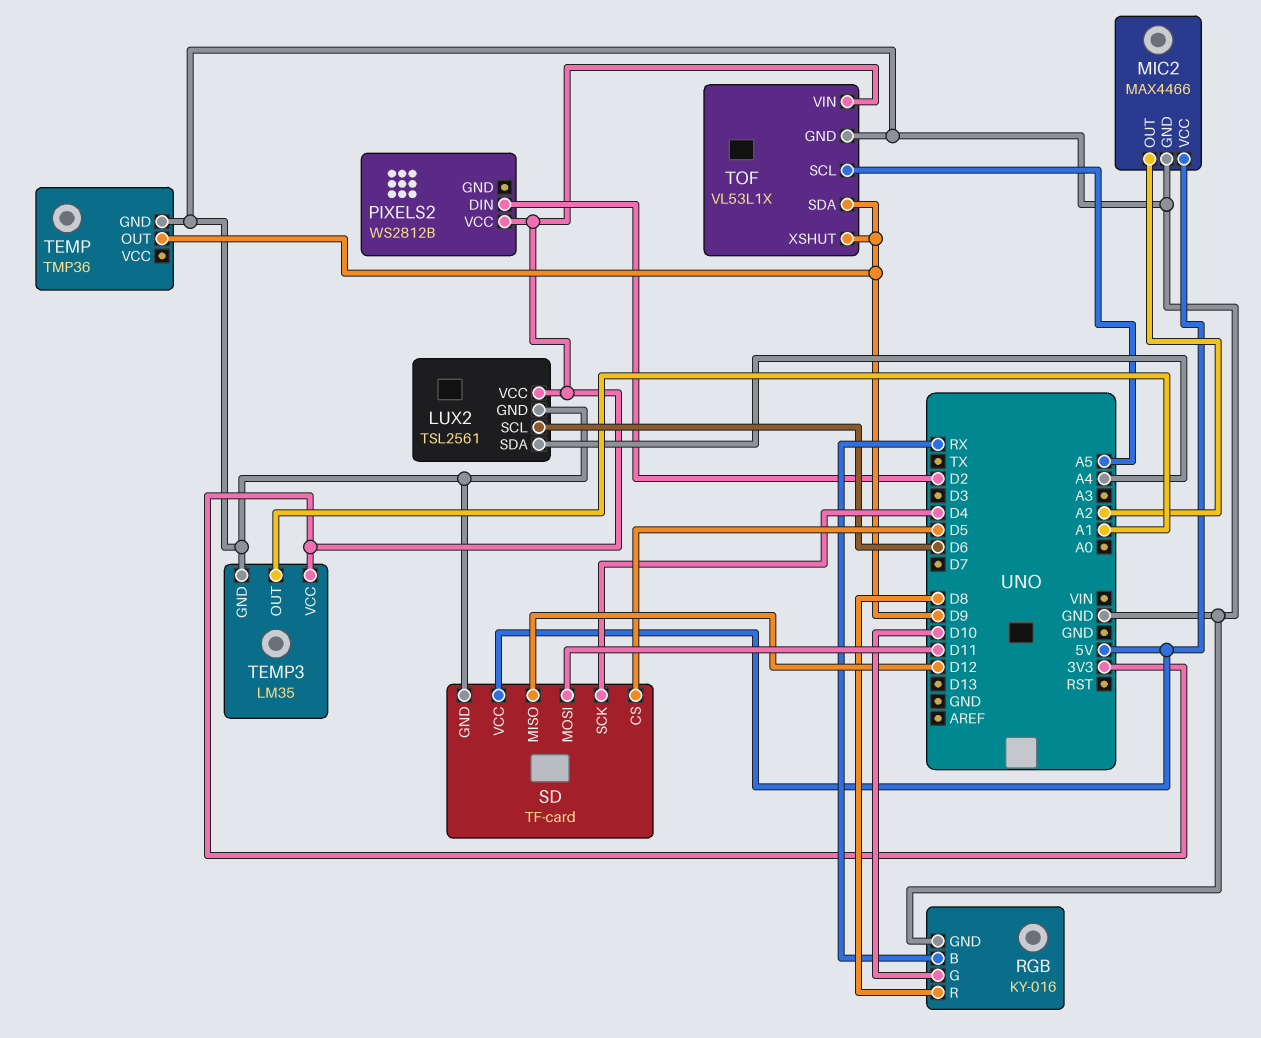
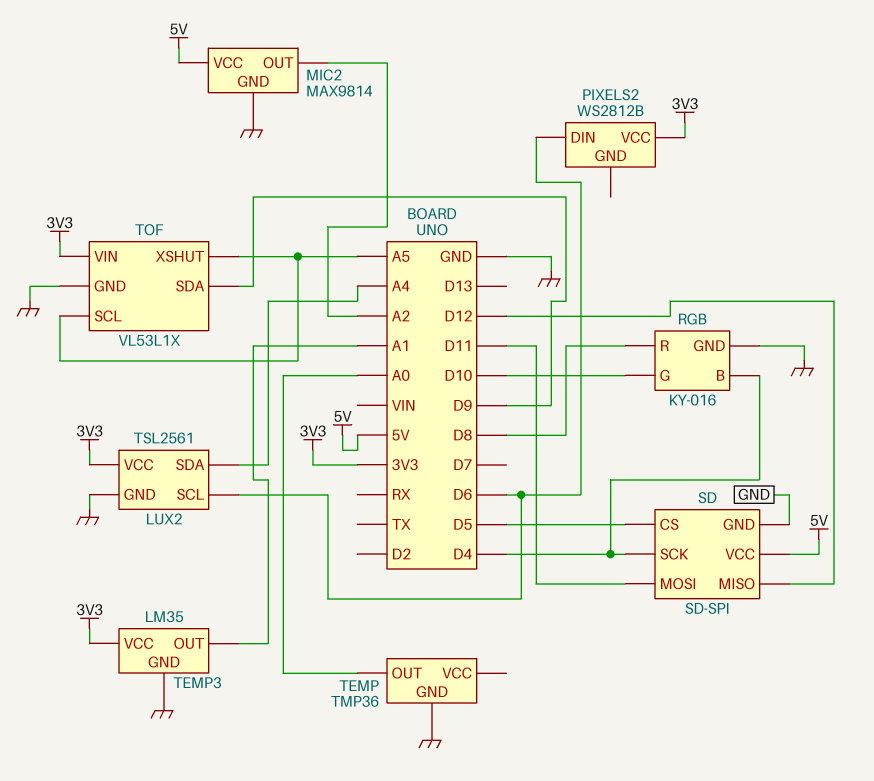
MIC2: MAX4466 -> MAX9814
PIXELS2 pin DIN: D2 -> D6
RGB pin B: RX -> D4
SD: TF-card -> SD-SPI
TEMP pin OUT: D9 -> A0
TOF pin XSHUT: D9 -> A5

